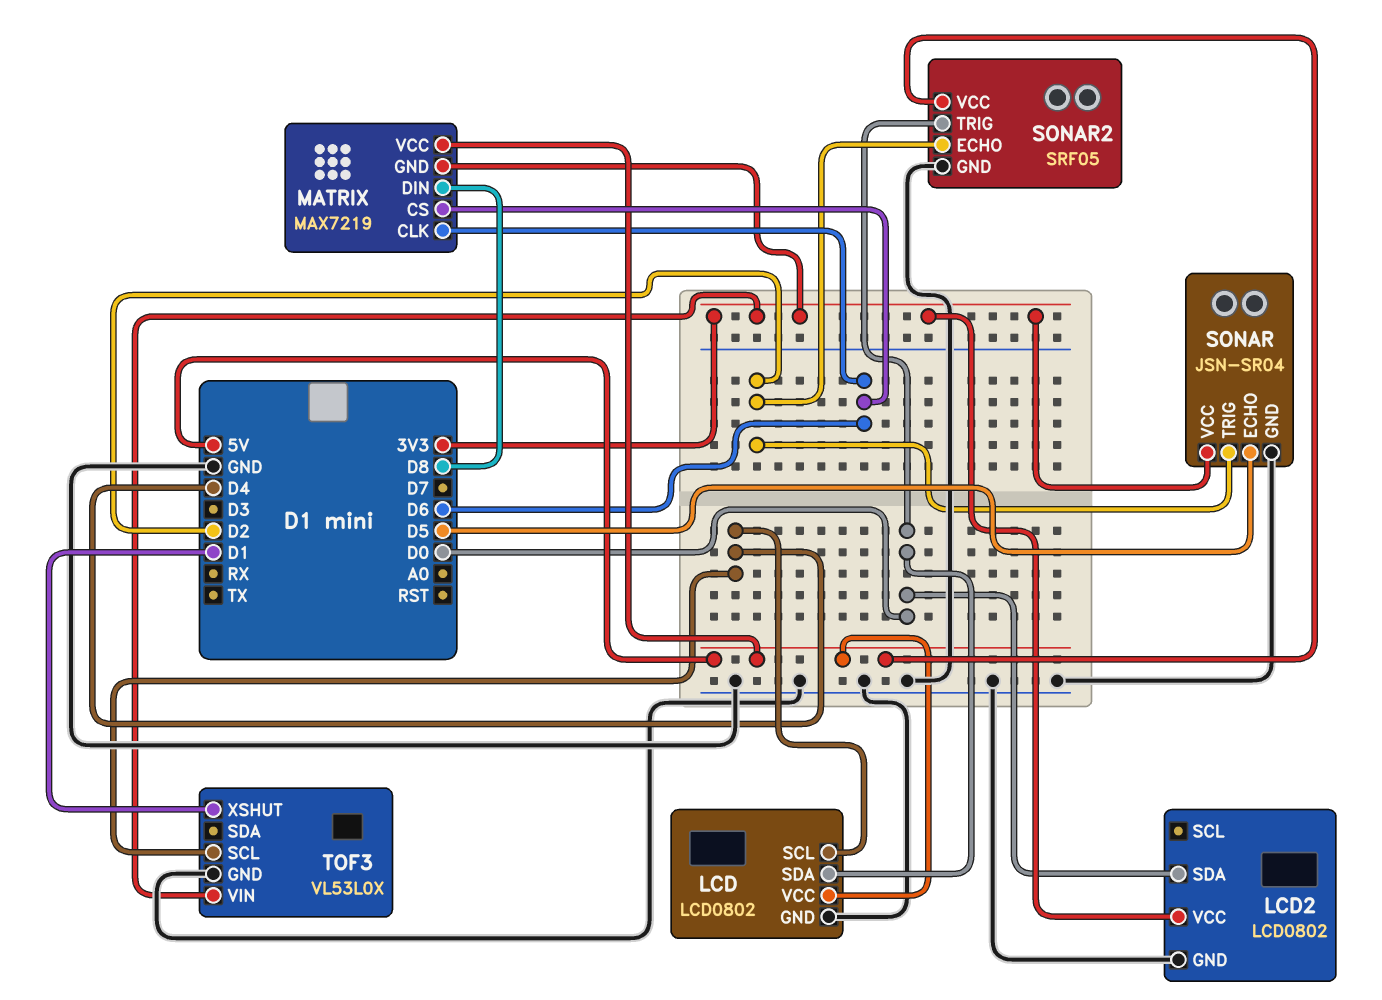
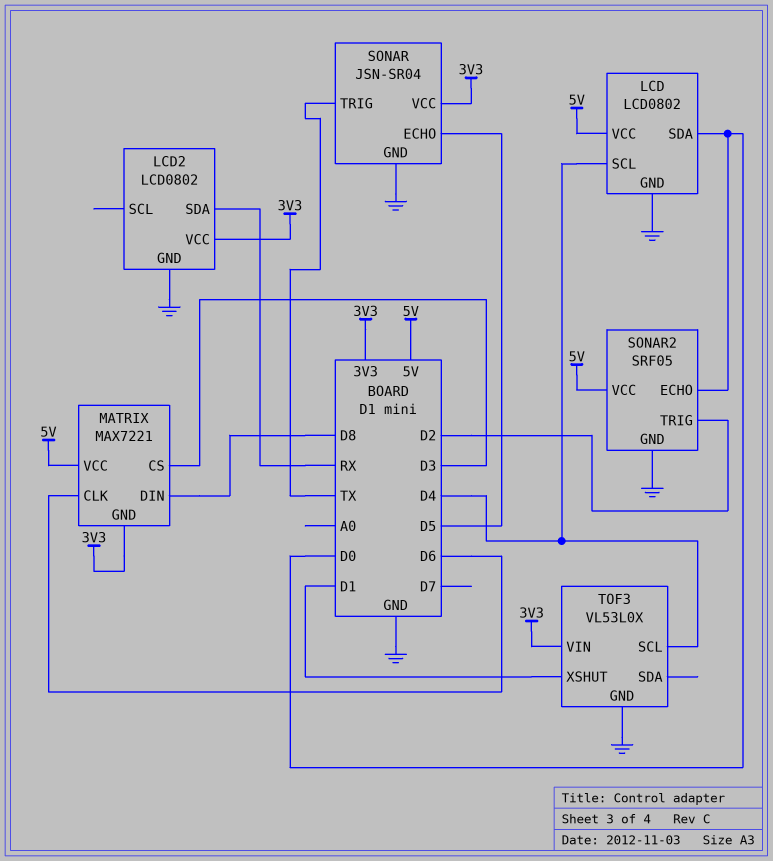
LCD2 pin SDA: D0 -> RX
MATRIX: MAX7219 -> MAX7221
MATRIX pin CS: D6 -> D3
SONAR pin TRIG: D2 -> TX
SONAR2 pin ECHO: D2 -> D0
SONAR2 pin TRIG: D0 -> D2

